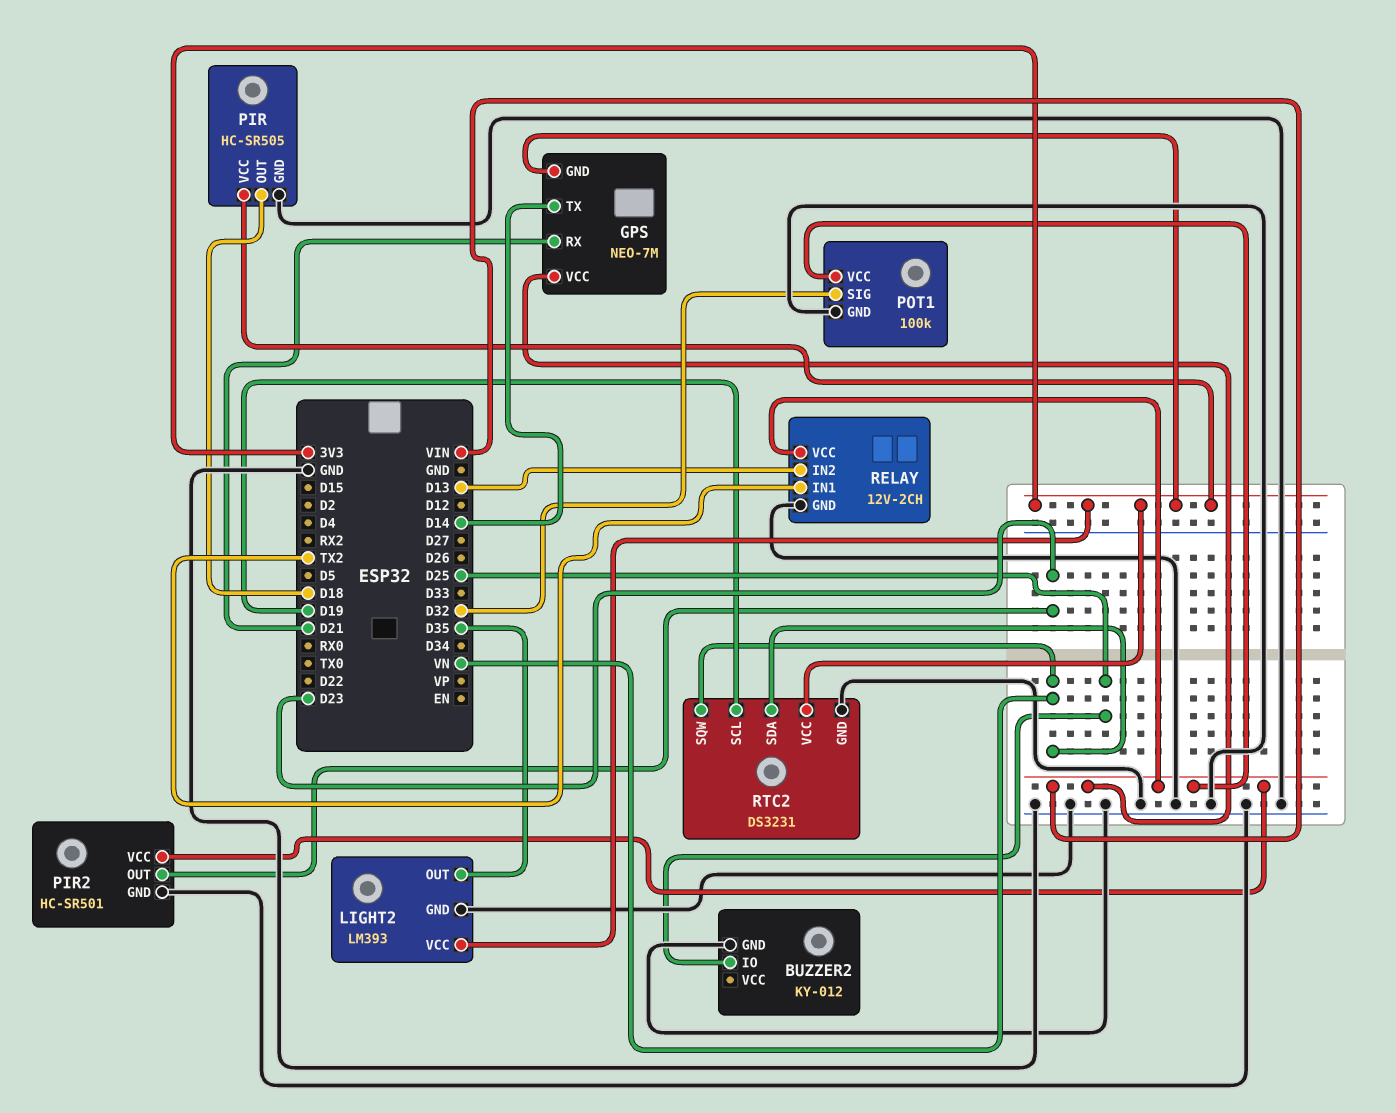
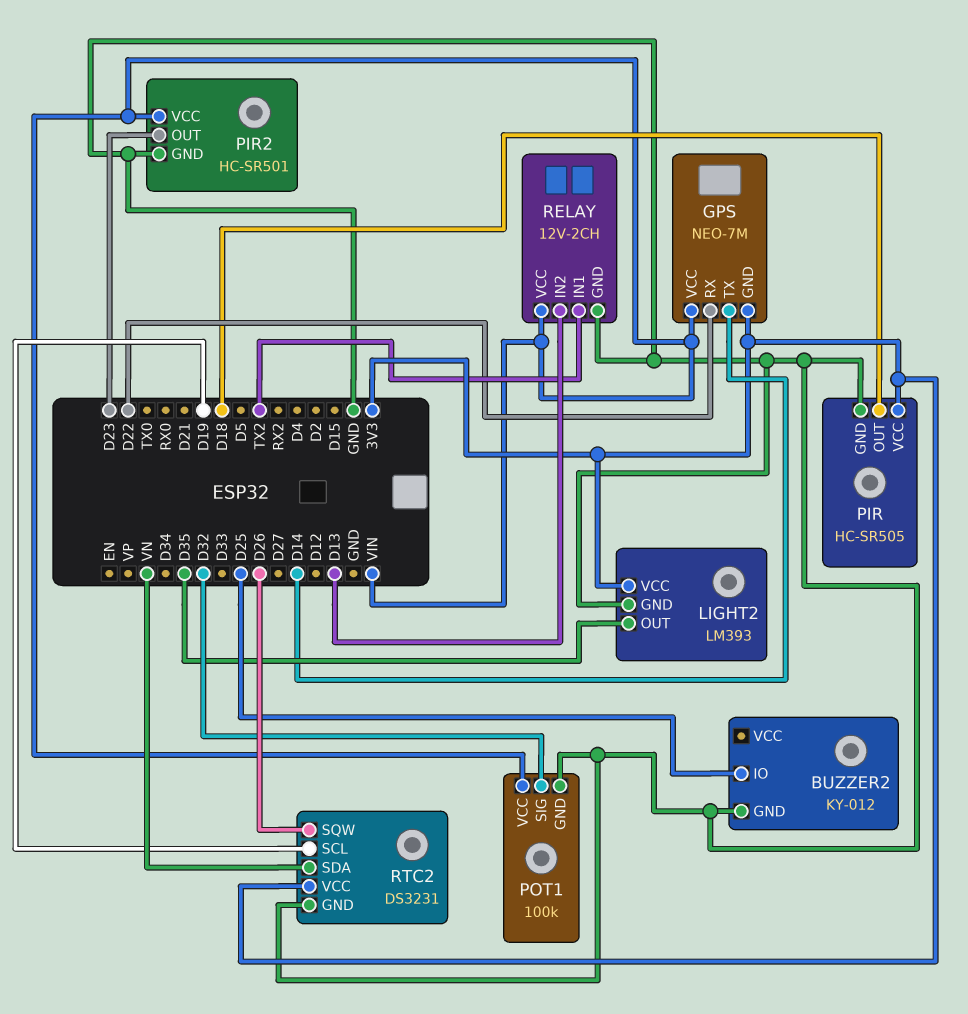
GPS pin RX: D21 -> D22
RTC2 pin SQW: VN -> D26

